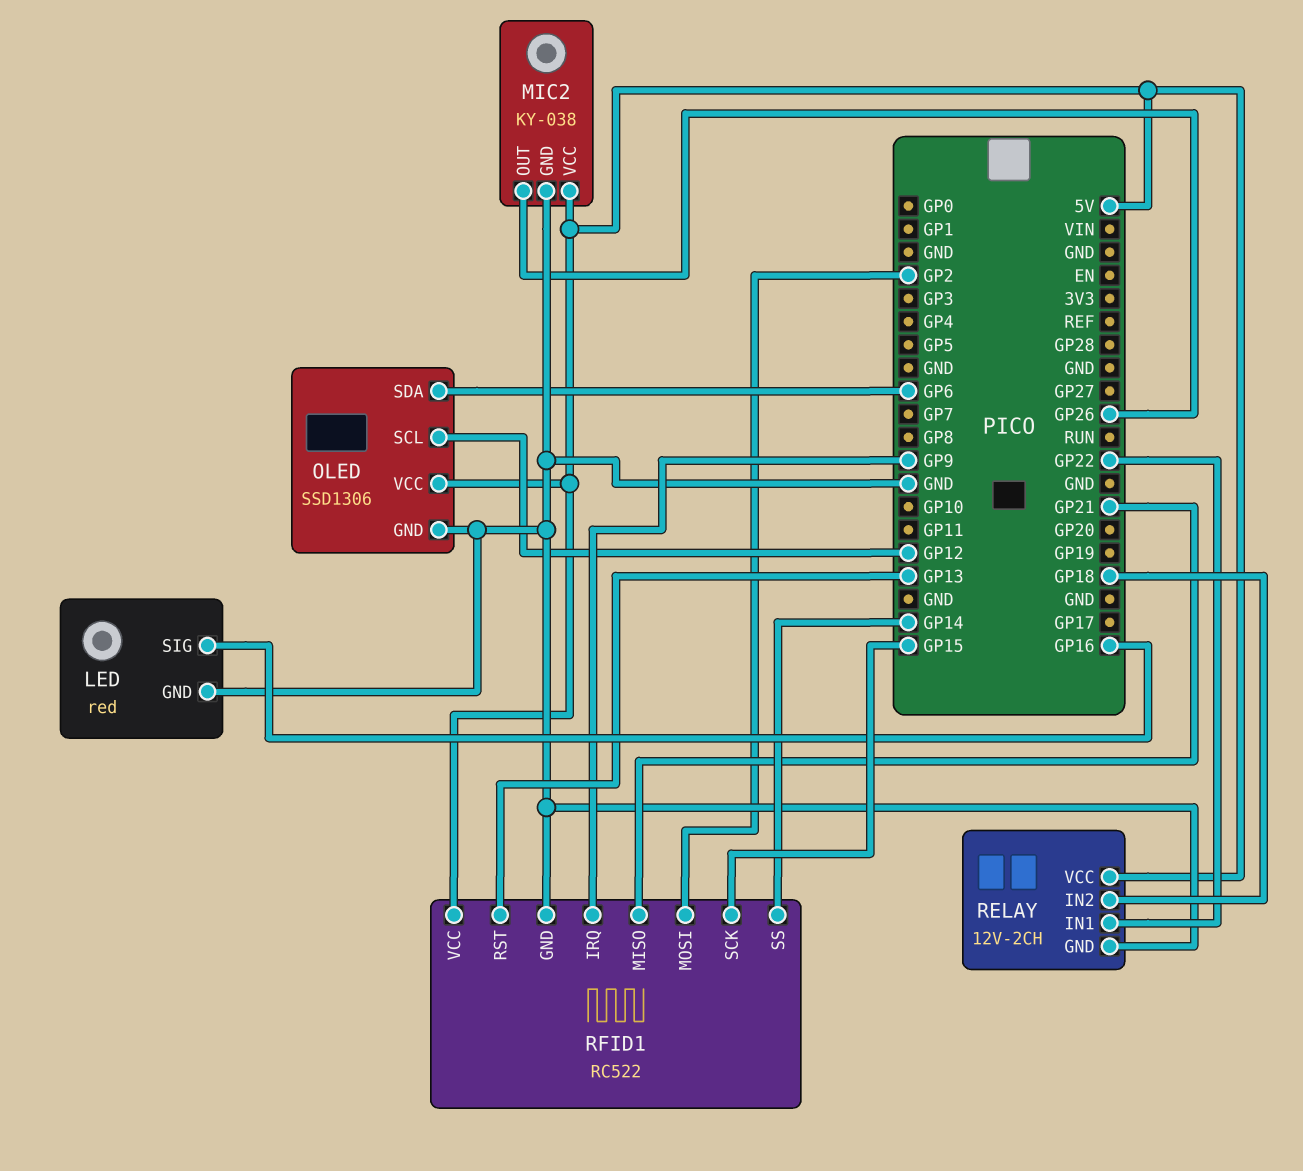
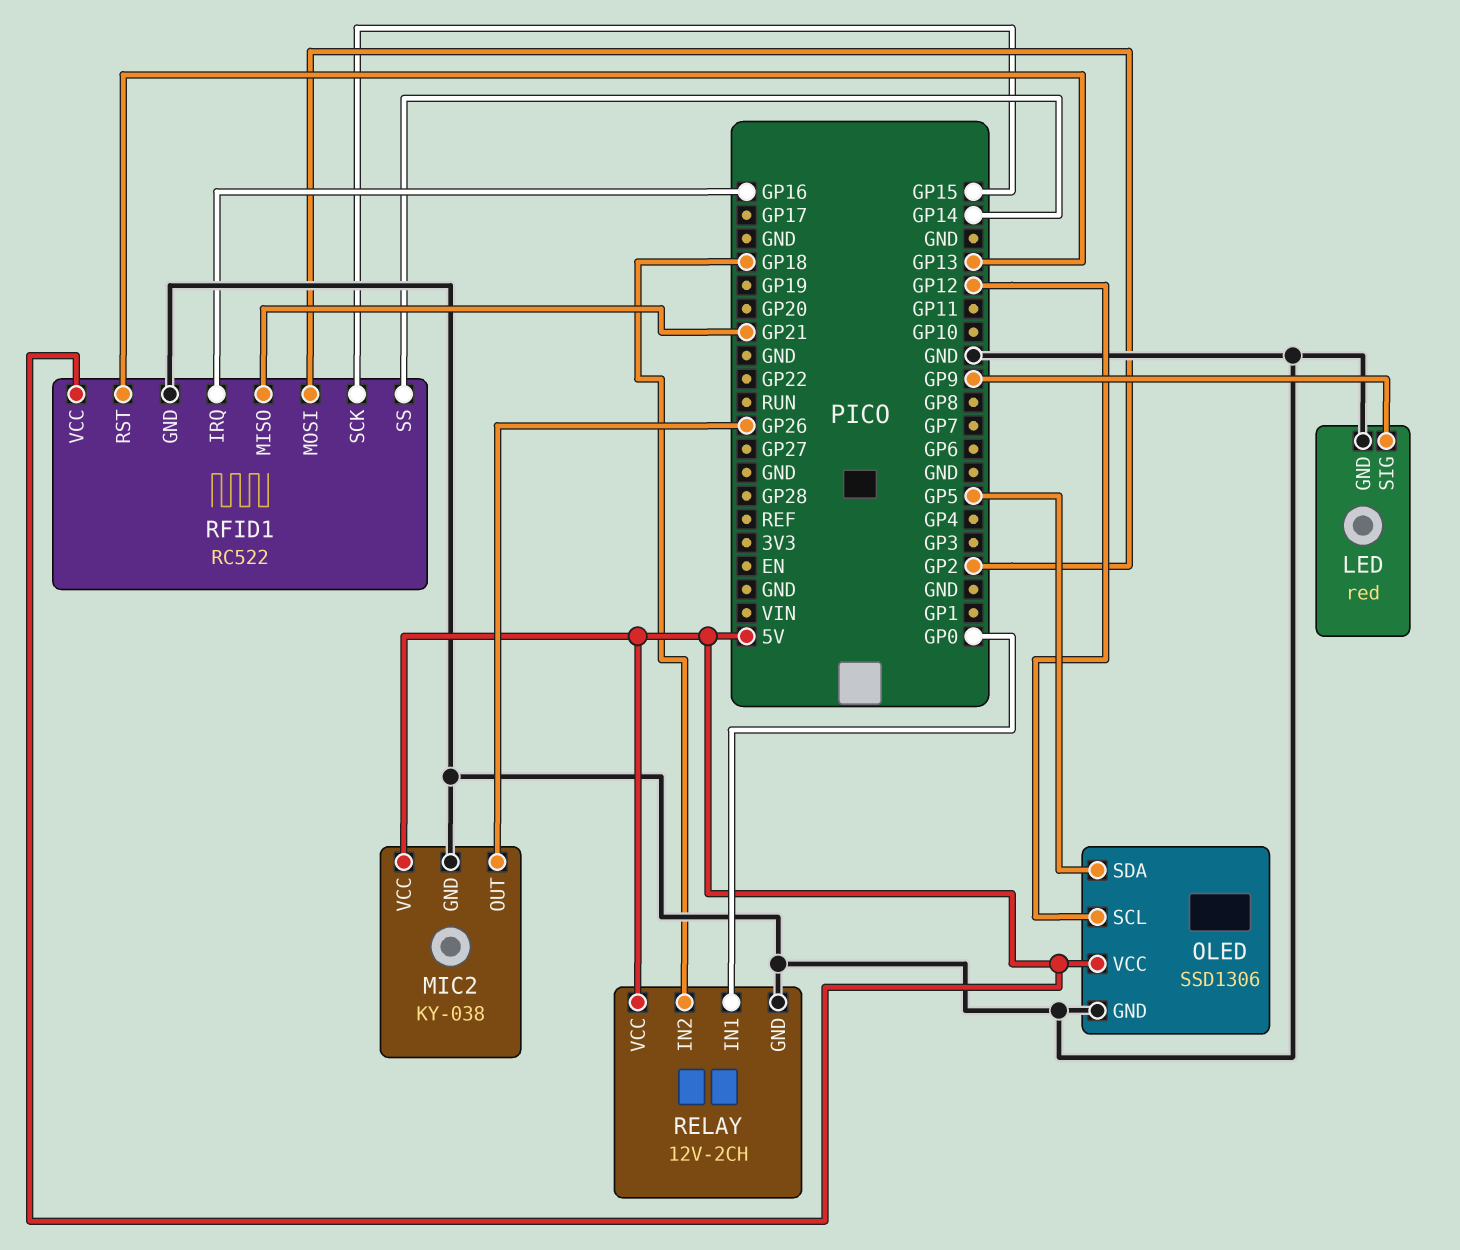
LED pin SIG: GP16 -> GP9
OLED pin SDA: GP6 -> GP5
RELAY pin IN1: GP22 -> GP0
RFID1 pin IRQ: GP9 -> GP16

